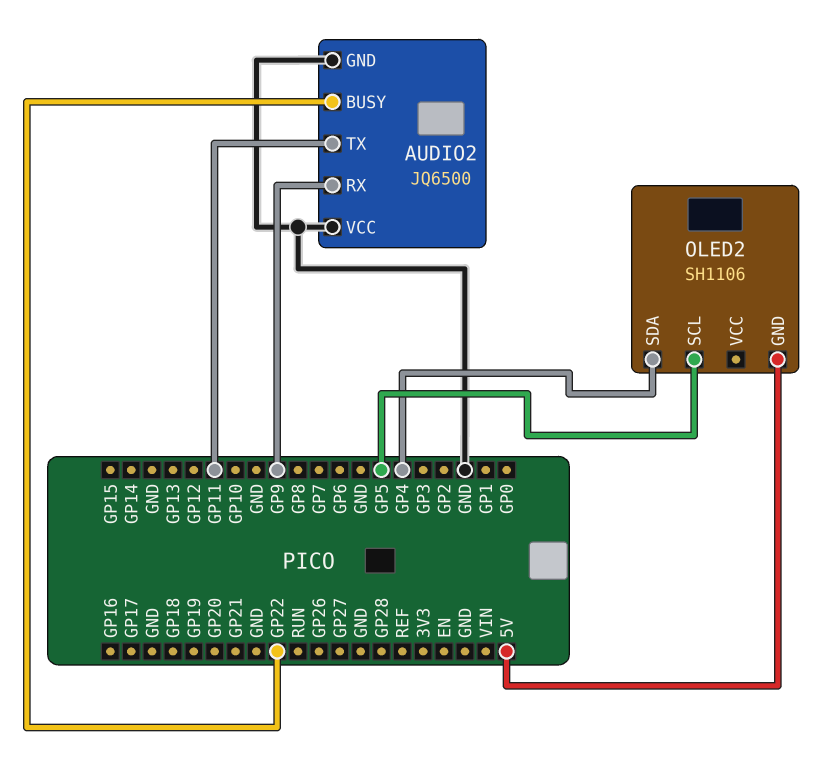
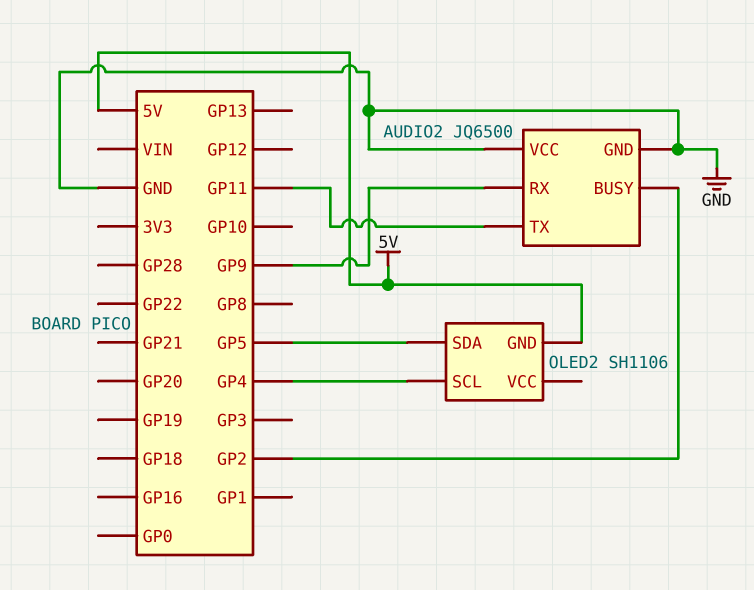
AUDIO2 pin BUSY: GP22 -> GP2
OLED2 pin SCL: GP5 -> GP4
OLED2 pin SDA: GP4 -> GP5

